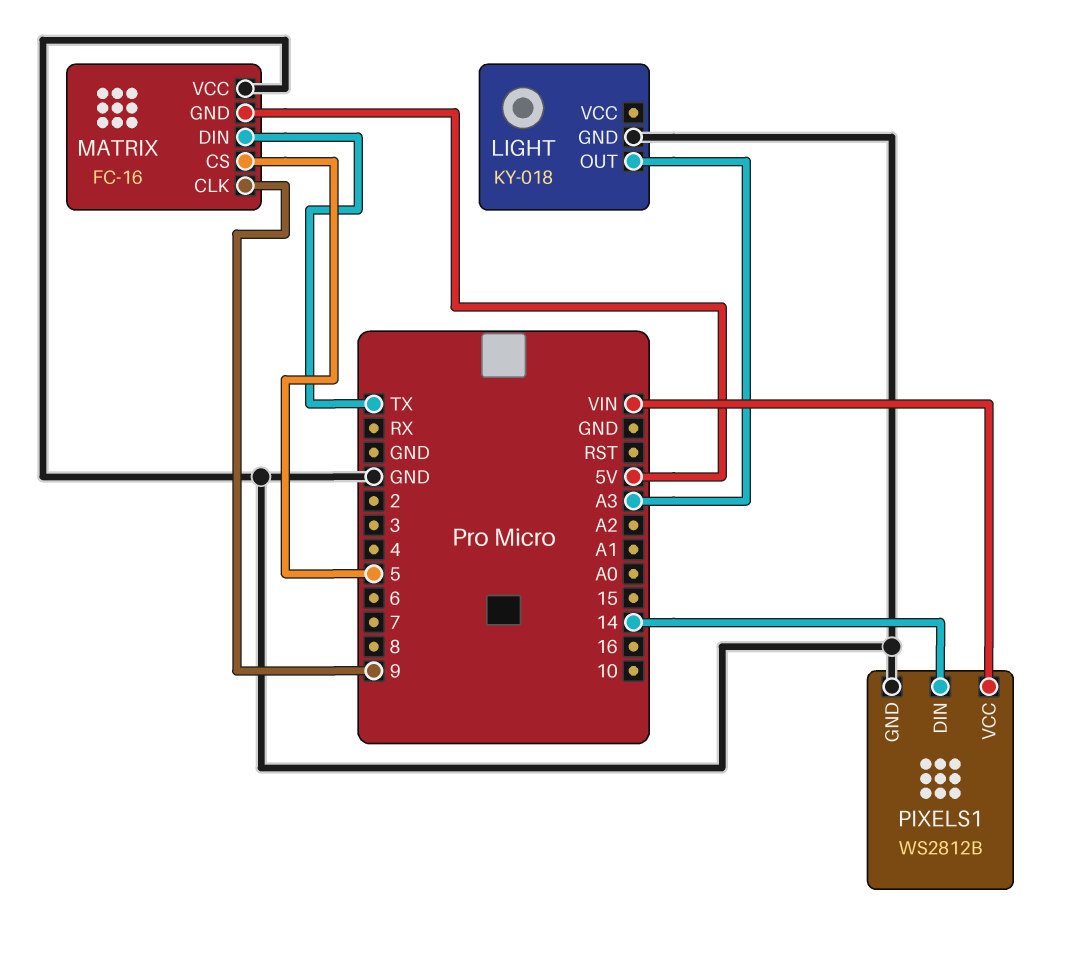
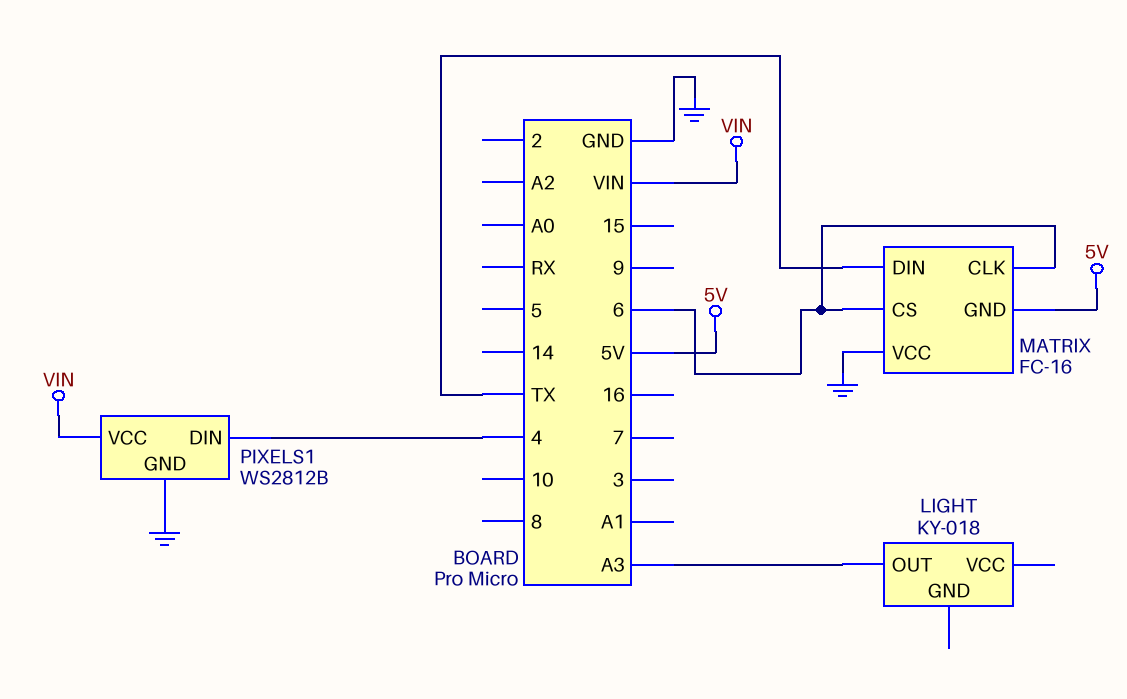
LIGHT pin GND: GND -> none
MATRIX pin CLK: 9 -> 6
MATRIX pin CS: 5 -> 6
PIXELS1 pin DIN: 14 -> 4

